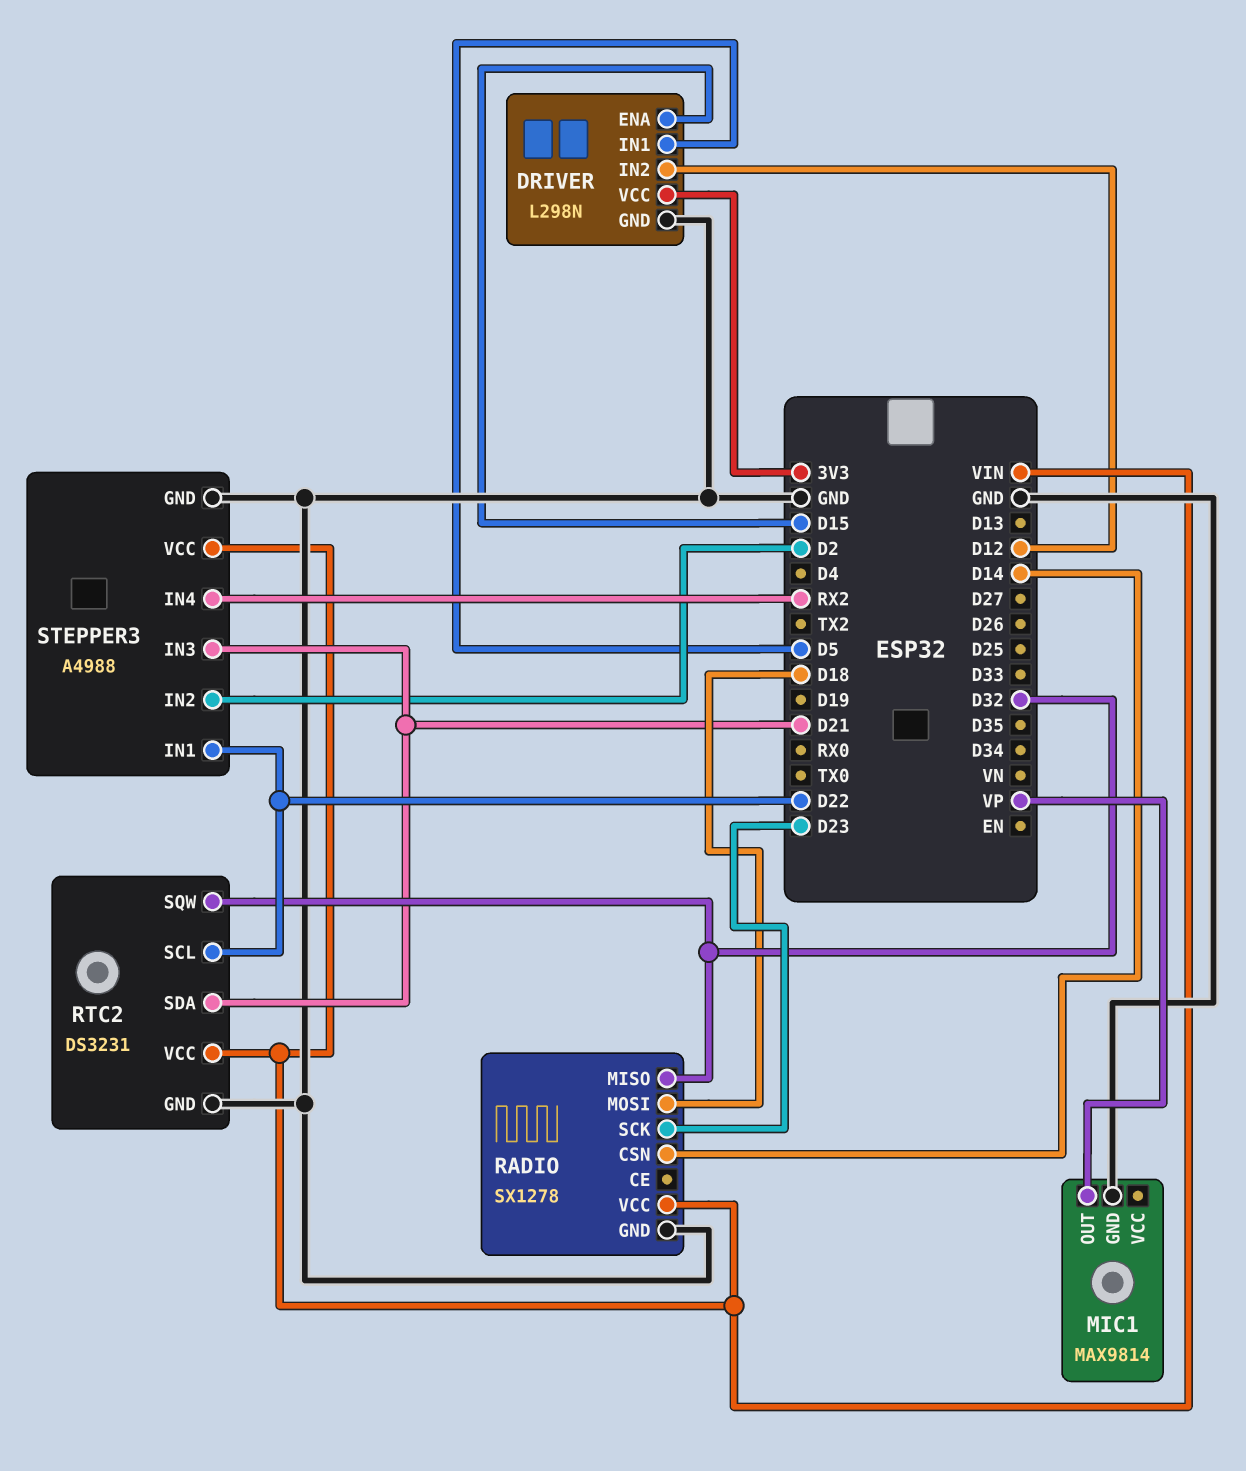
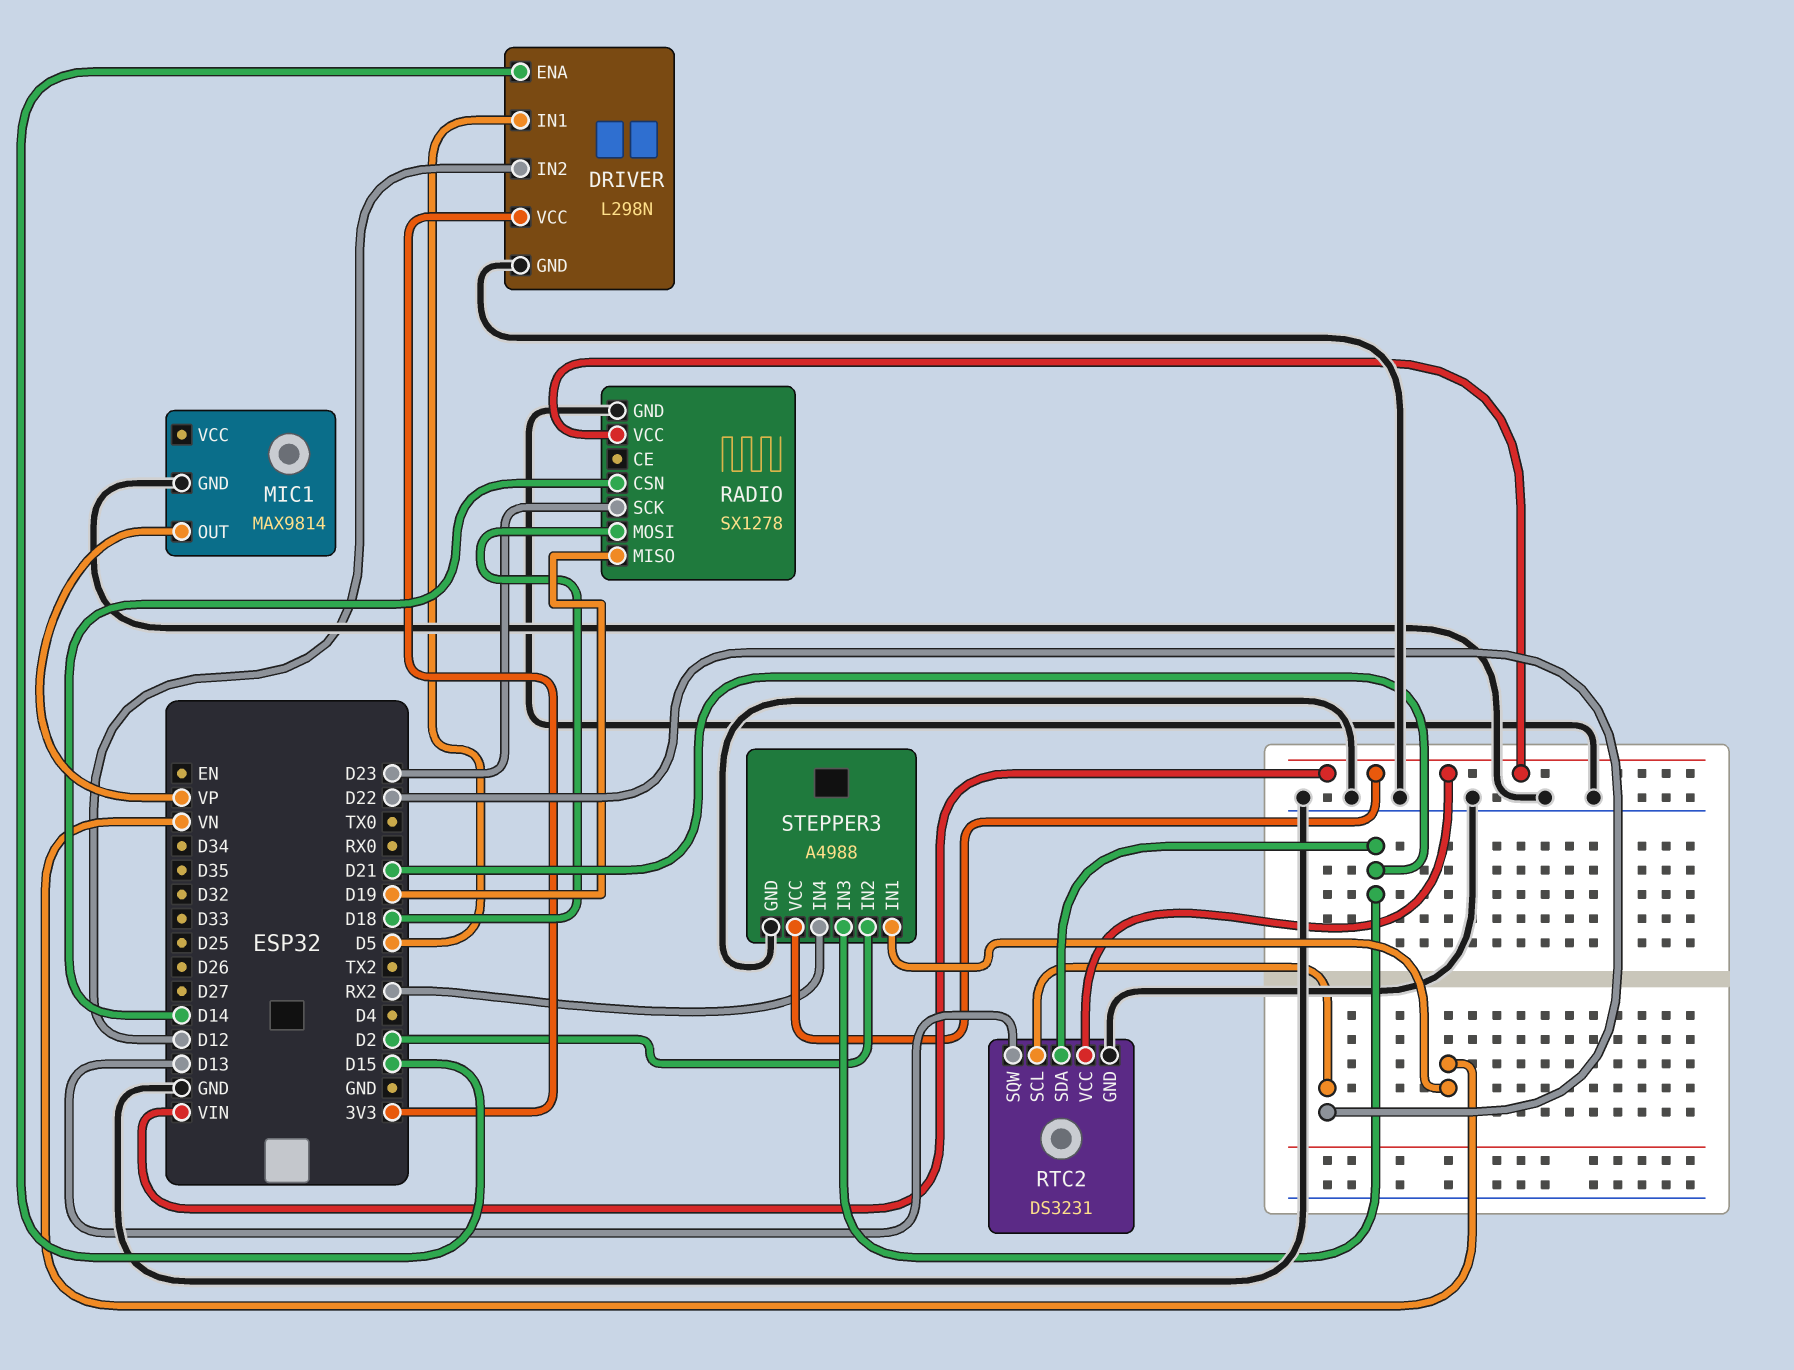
RADIO pin MISO: D32 -> D19
RTC2 pin SQW: D32 -> D13
STEPPER3 pin IN1: D22 -> VN

